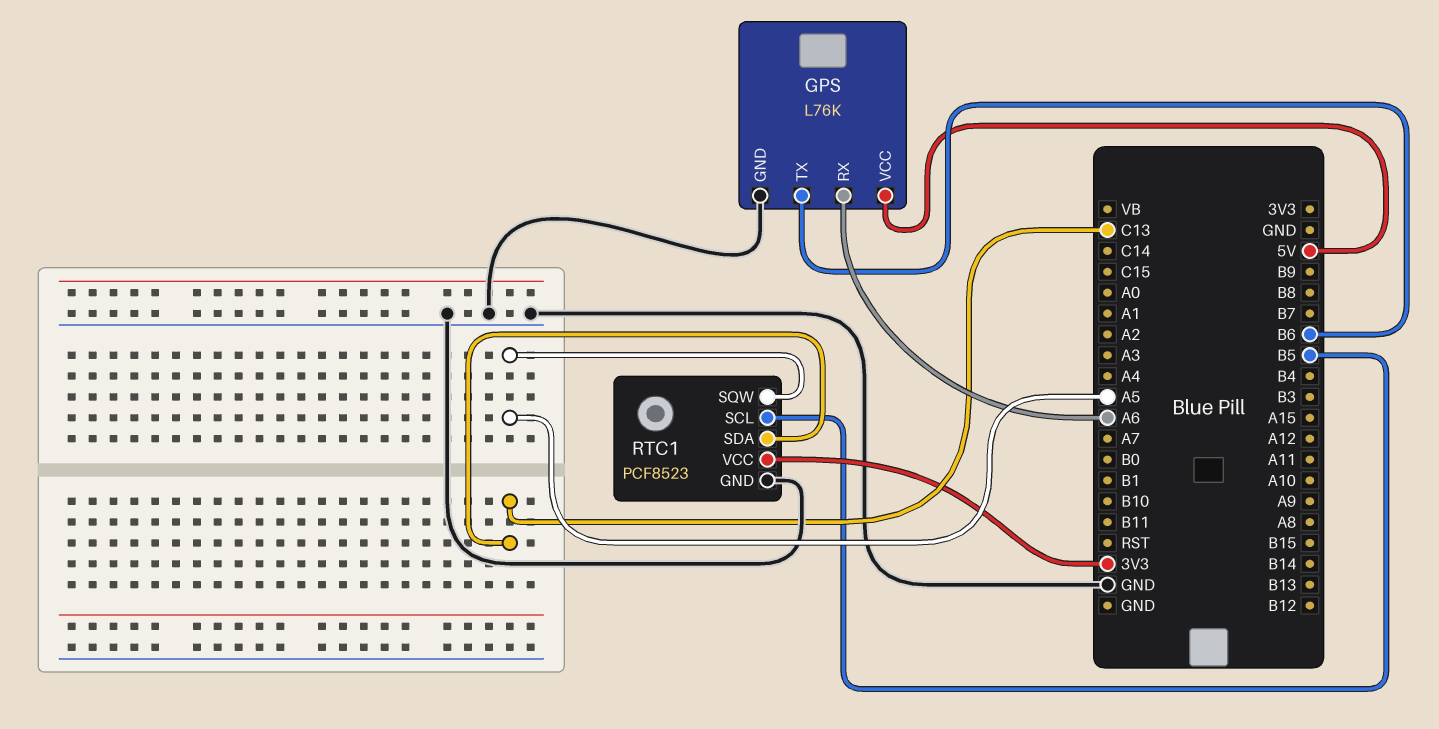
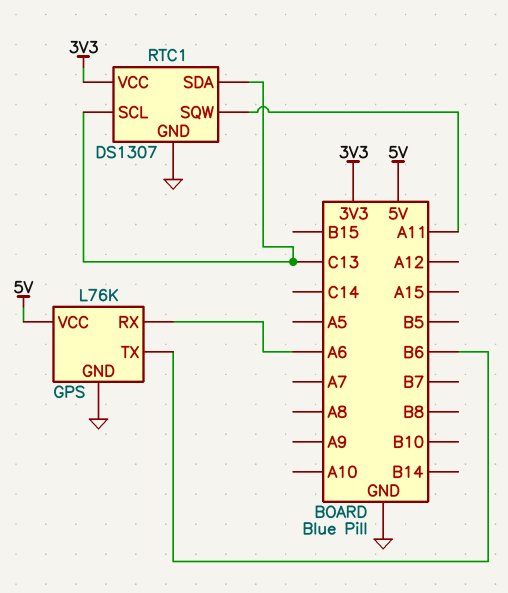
RTC1: PCF8523 -> DS1307
RTC1 pin SCL: B5 -> C13
RTC1 pin SQW: A5 -> A11

